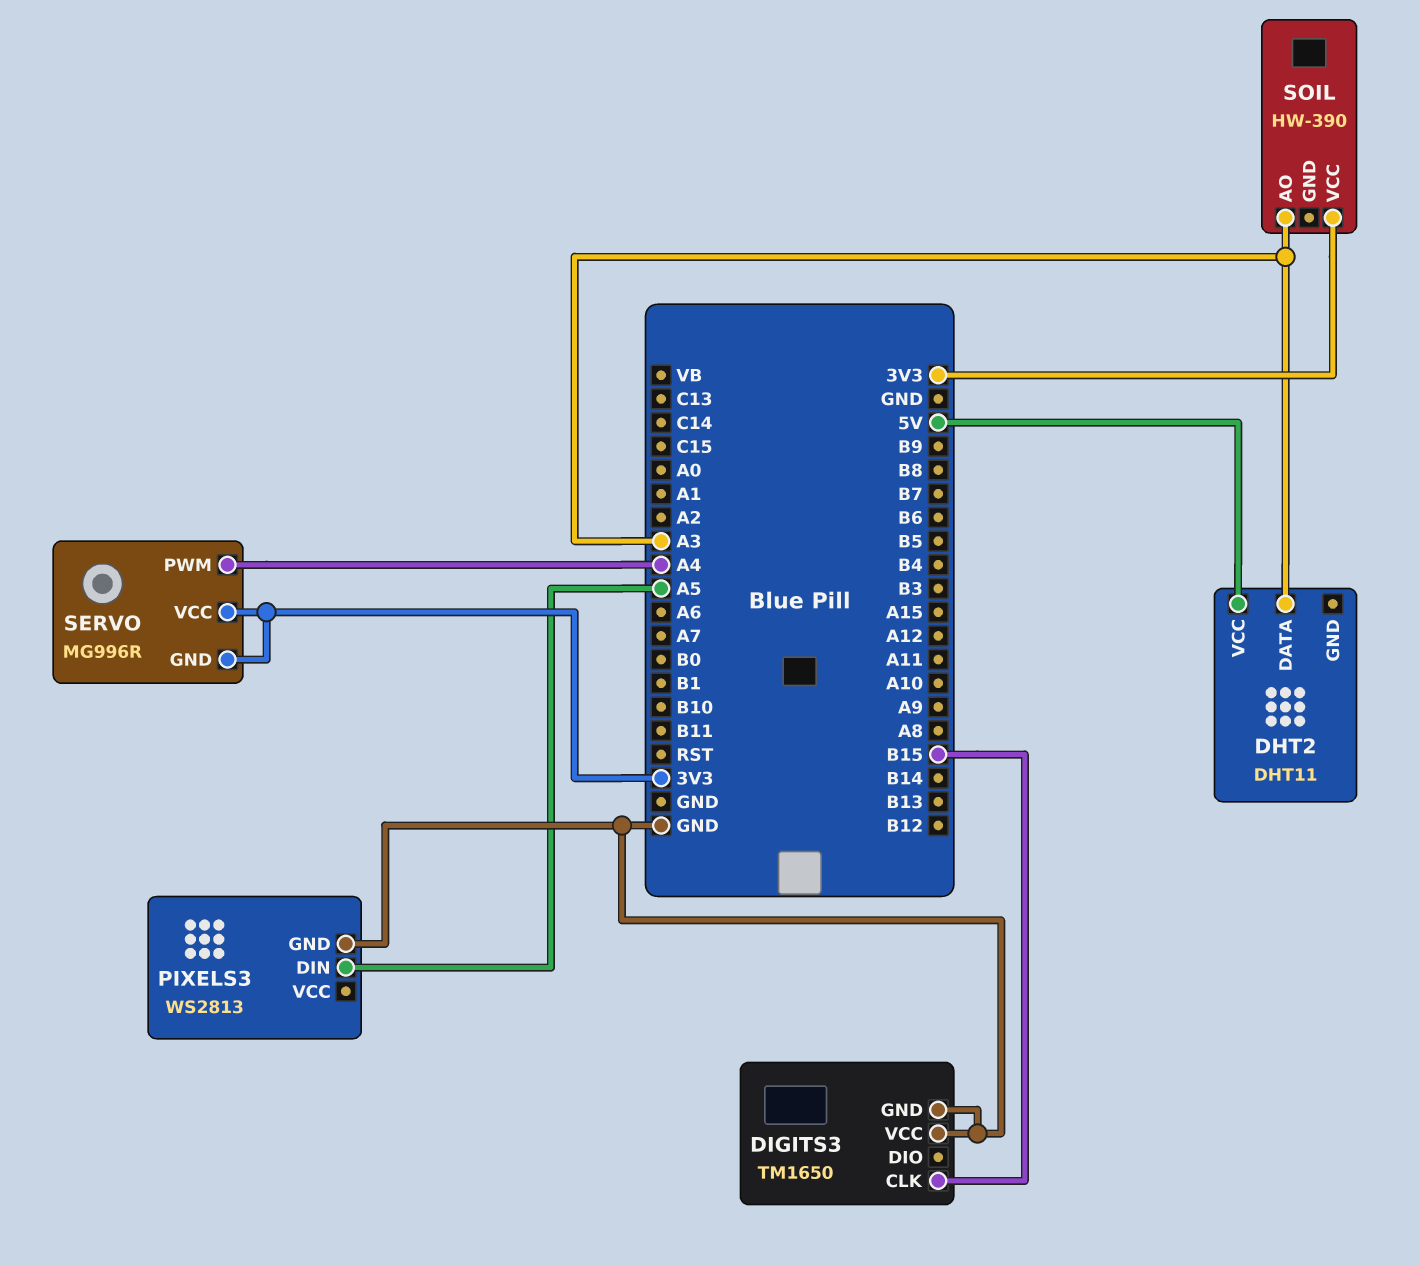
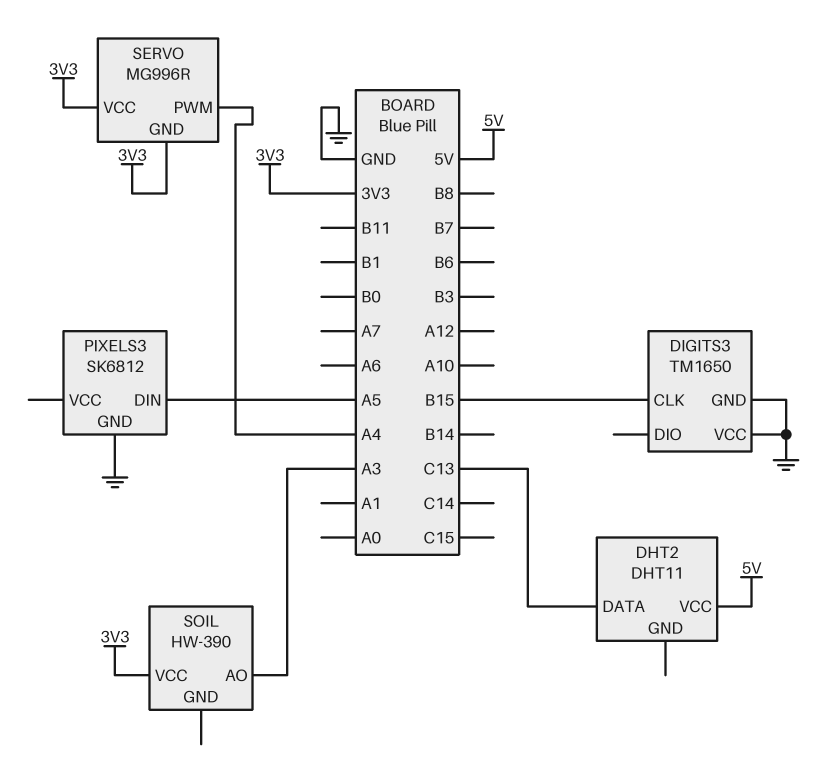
DHT2 pin DATA: A3 -> C13
PIXELS3: WS2813 -> SK6812

